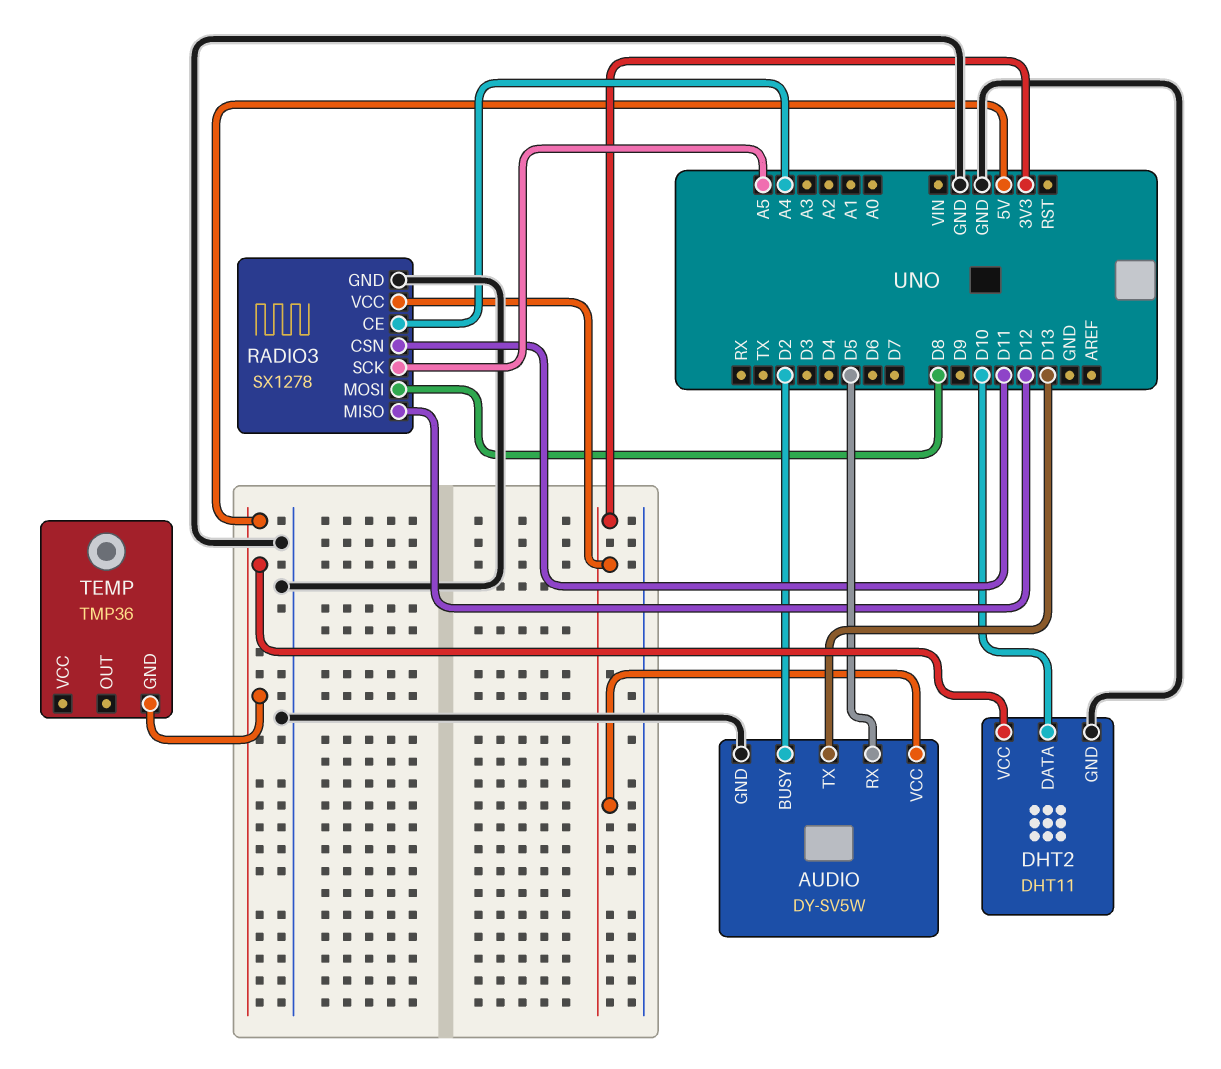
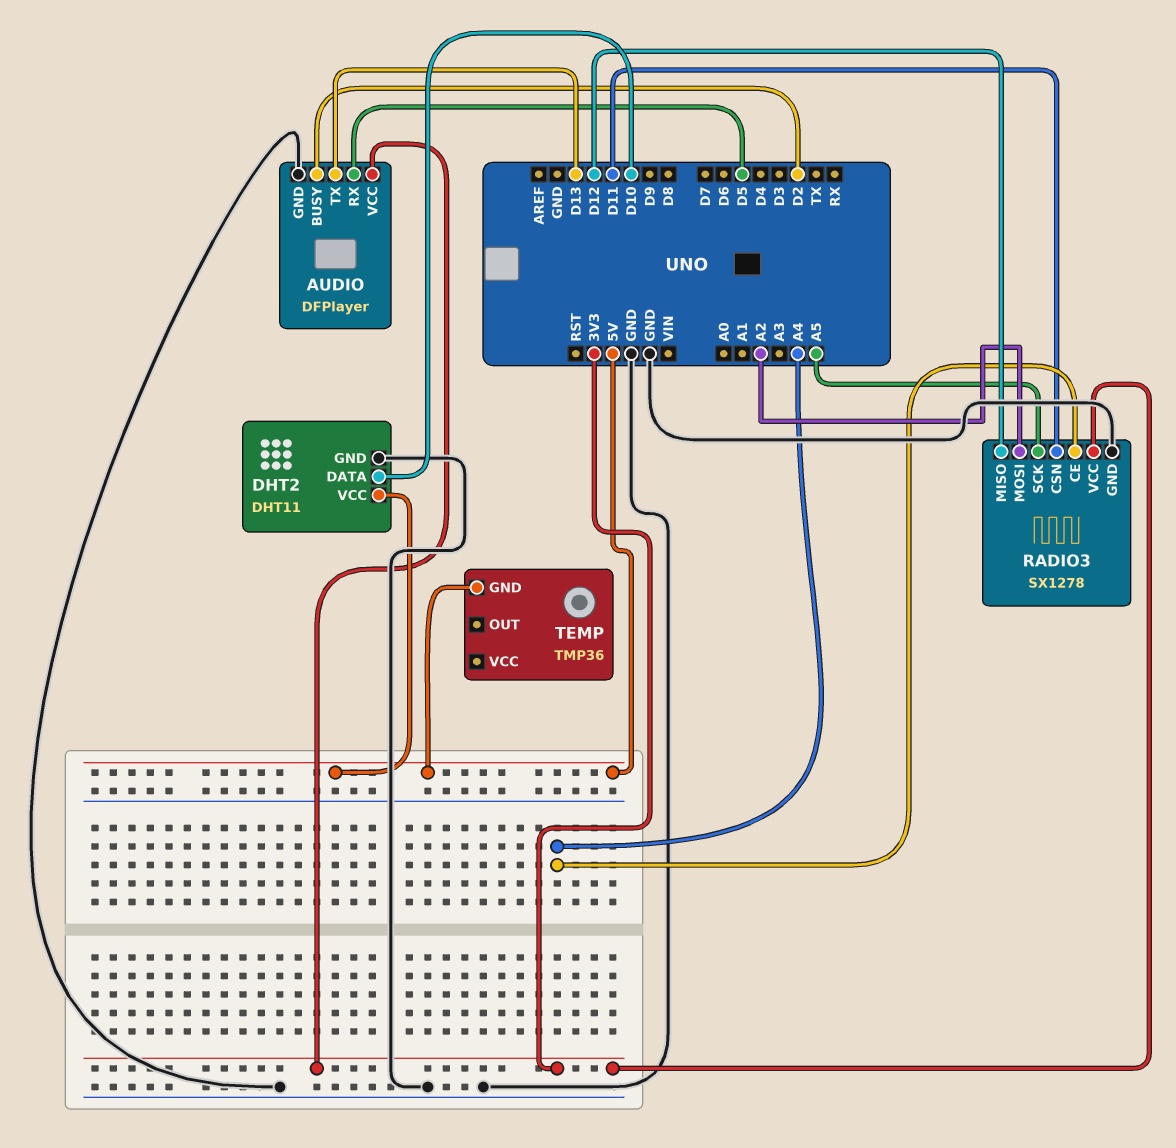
AUDIO: DY-SV5W -> DFPlayer
RADIO3 pin MOSI: D8 -> A2

